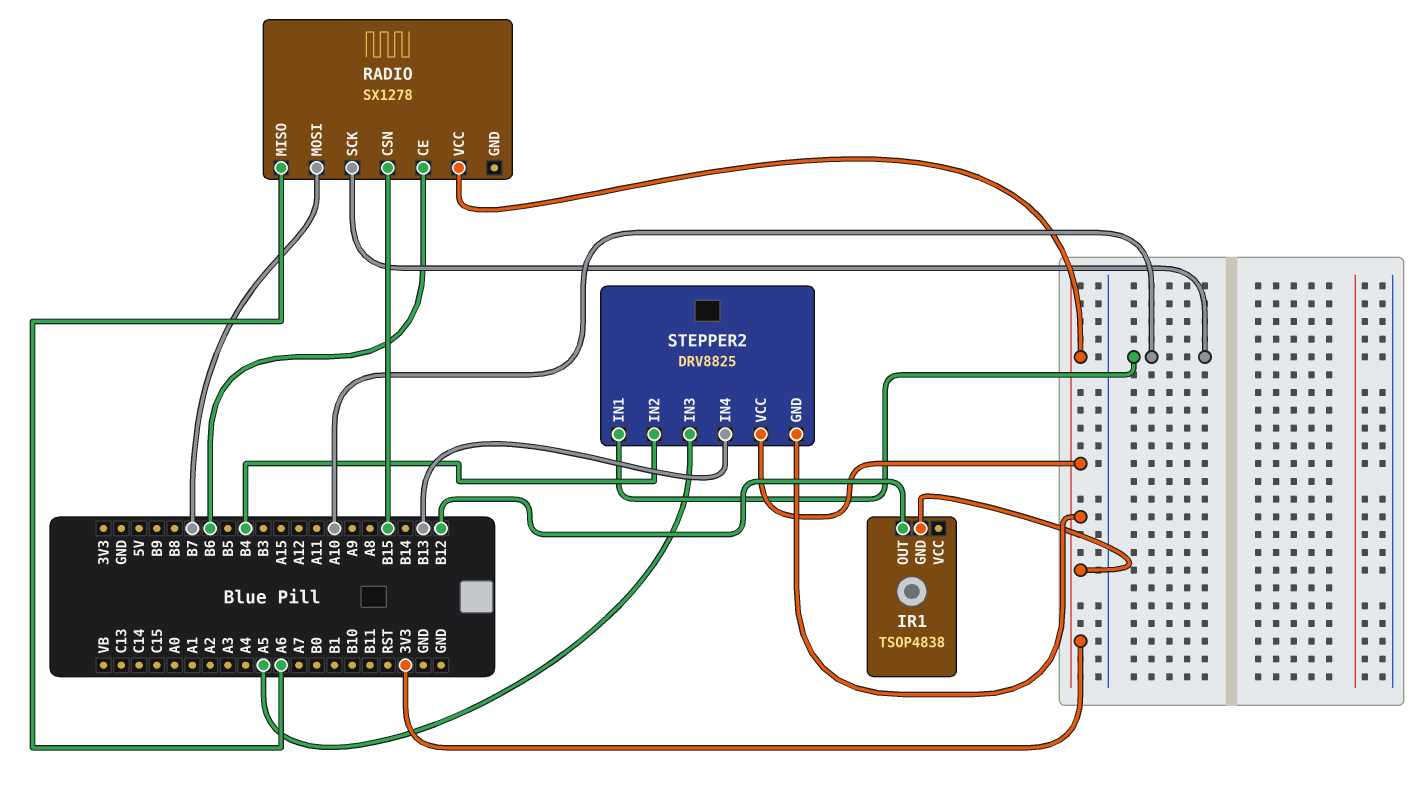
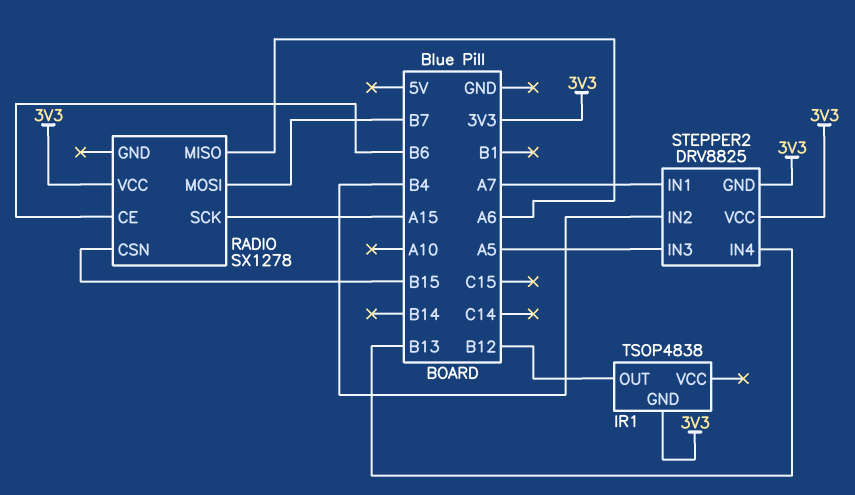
RADIO pin SCK: A10 -> A15
STEPPER2 pin IN1: A10 -> A7

